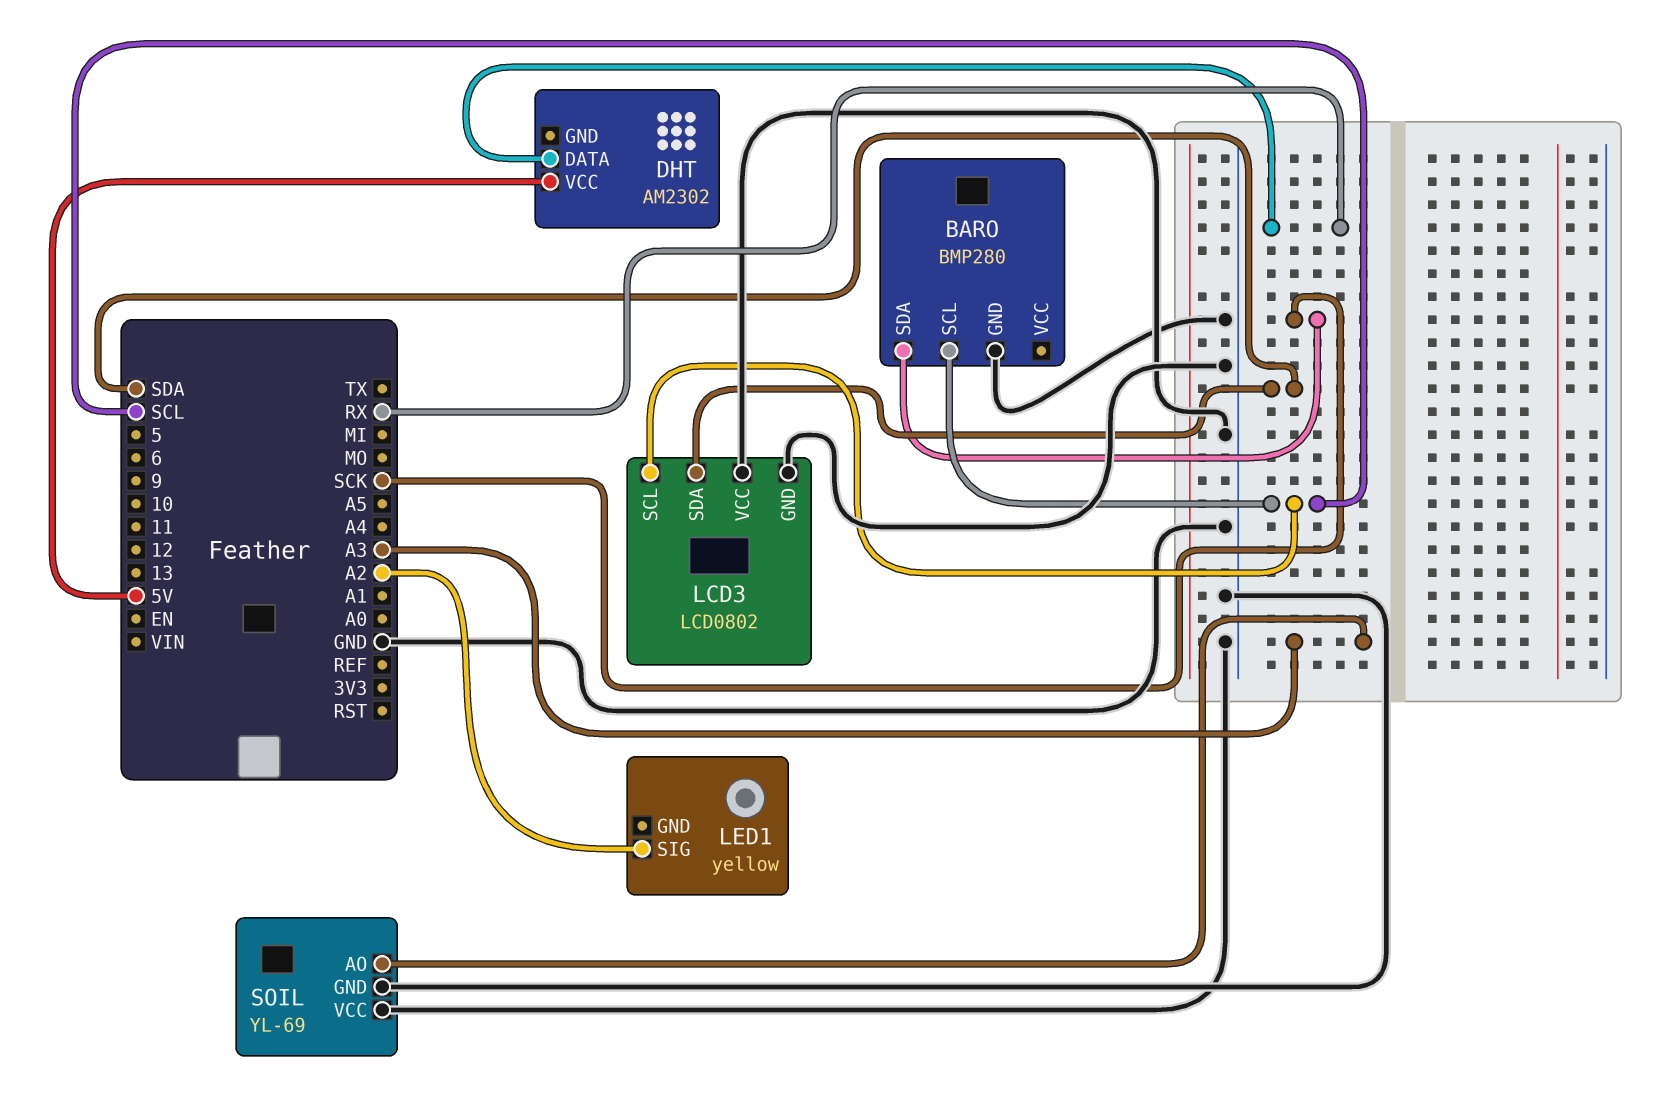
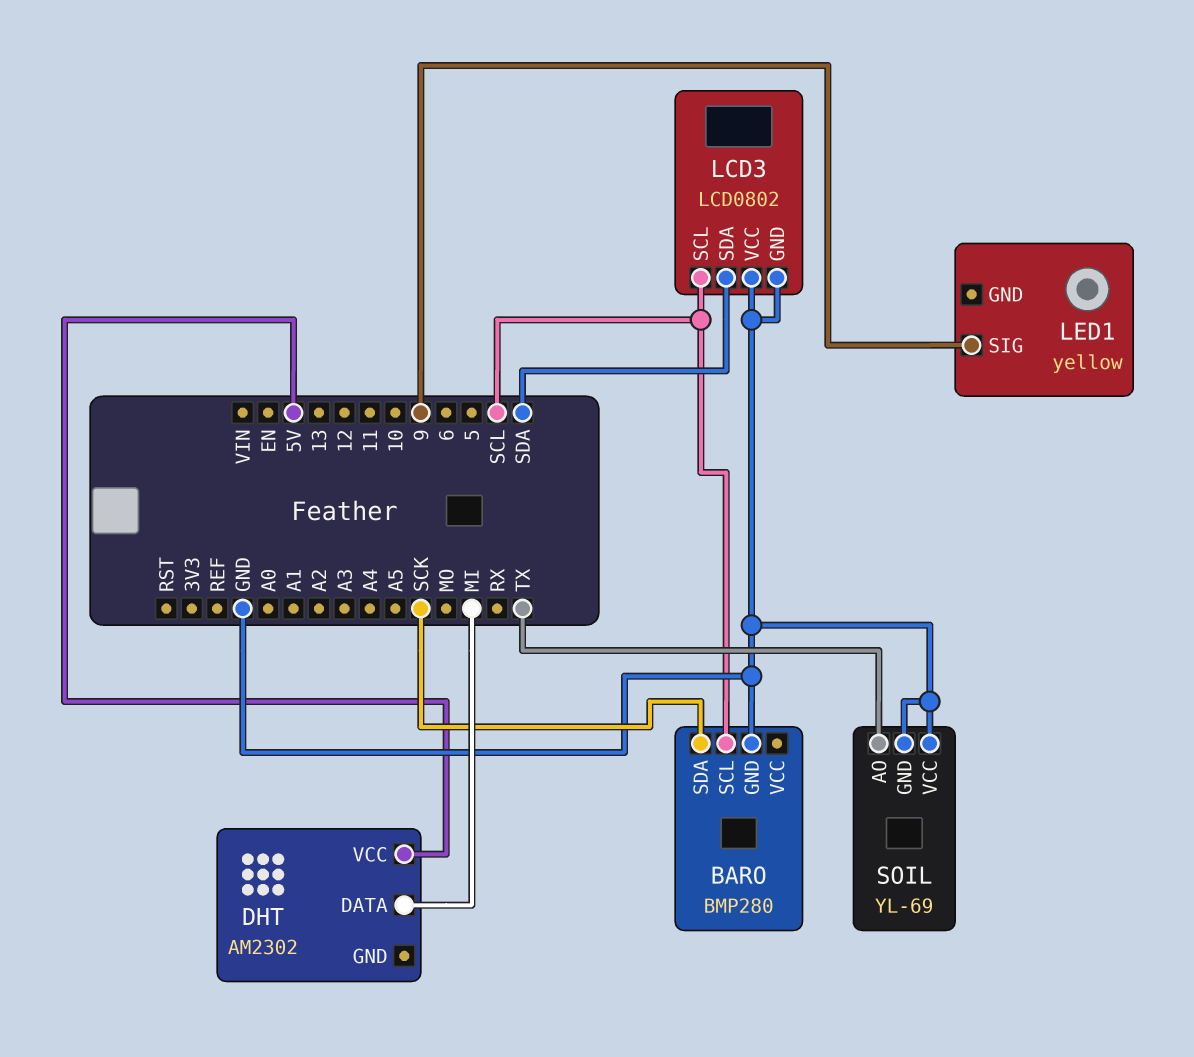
DHT pin DATA: RX -> MI
LED1 pin SIG: A2 -> 9
SOIL pin AO: A3 -> TX

